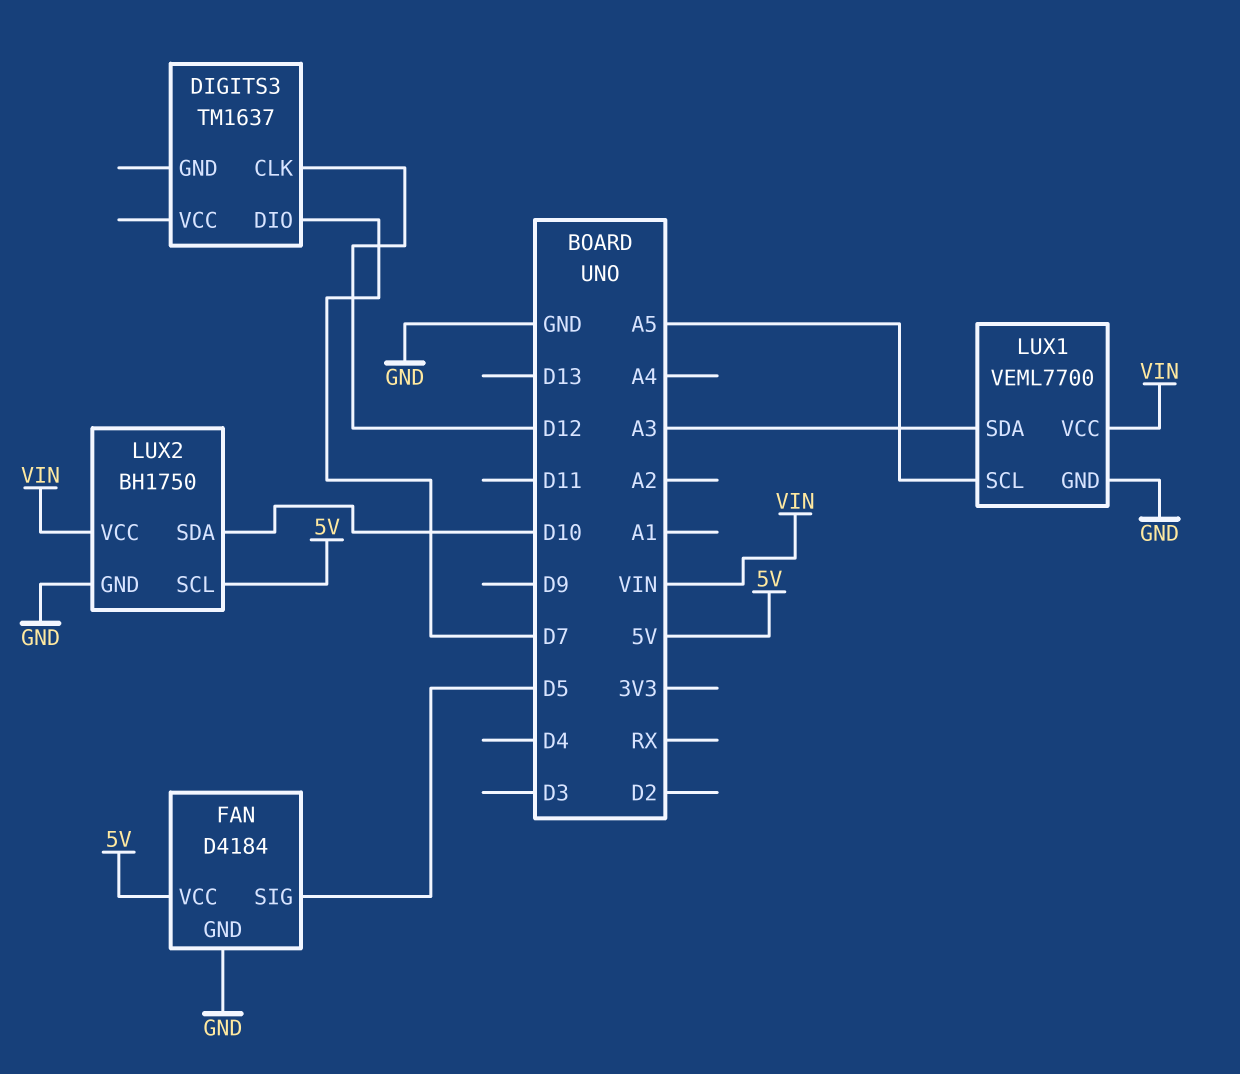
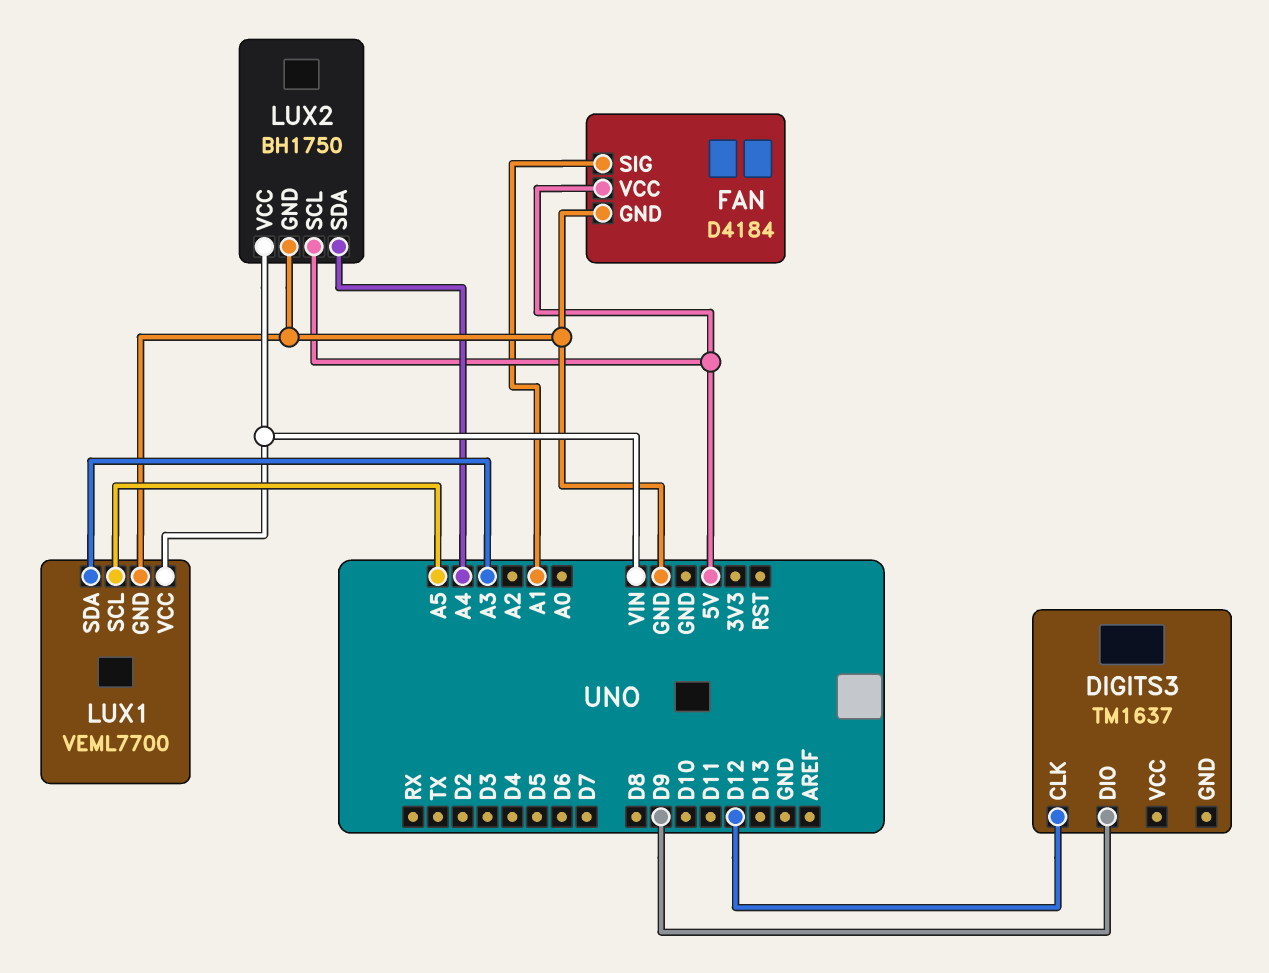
DIGITS3 pin DIO: D7 -> D9
FAN pin SIG: D5 -> A1
LUX2 pin SDA: D10 -> A4

